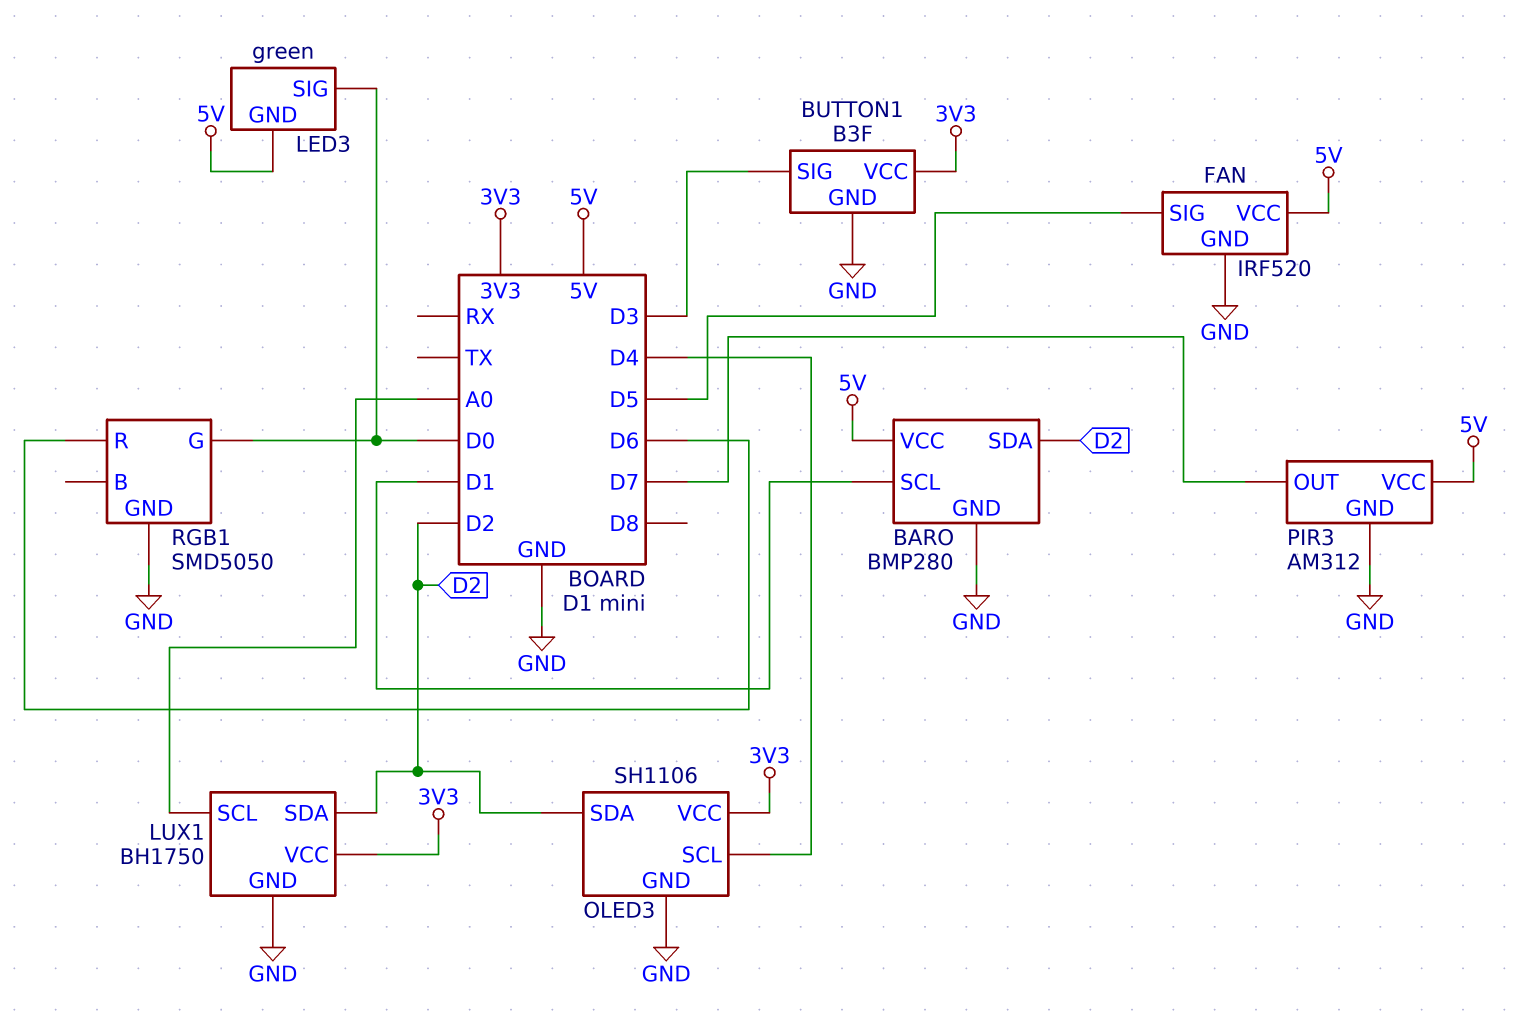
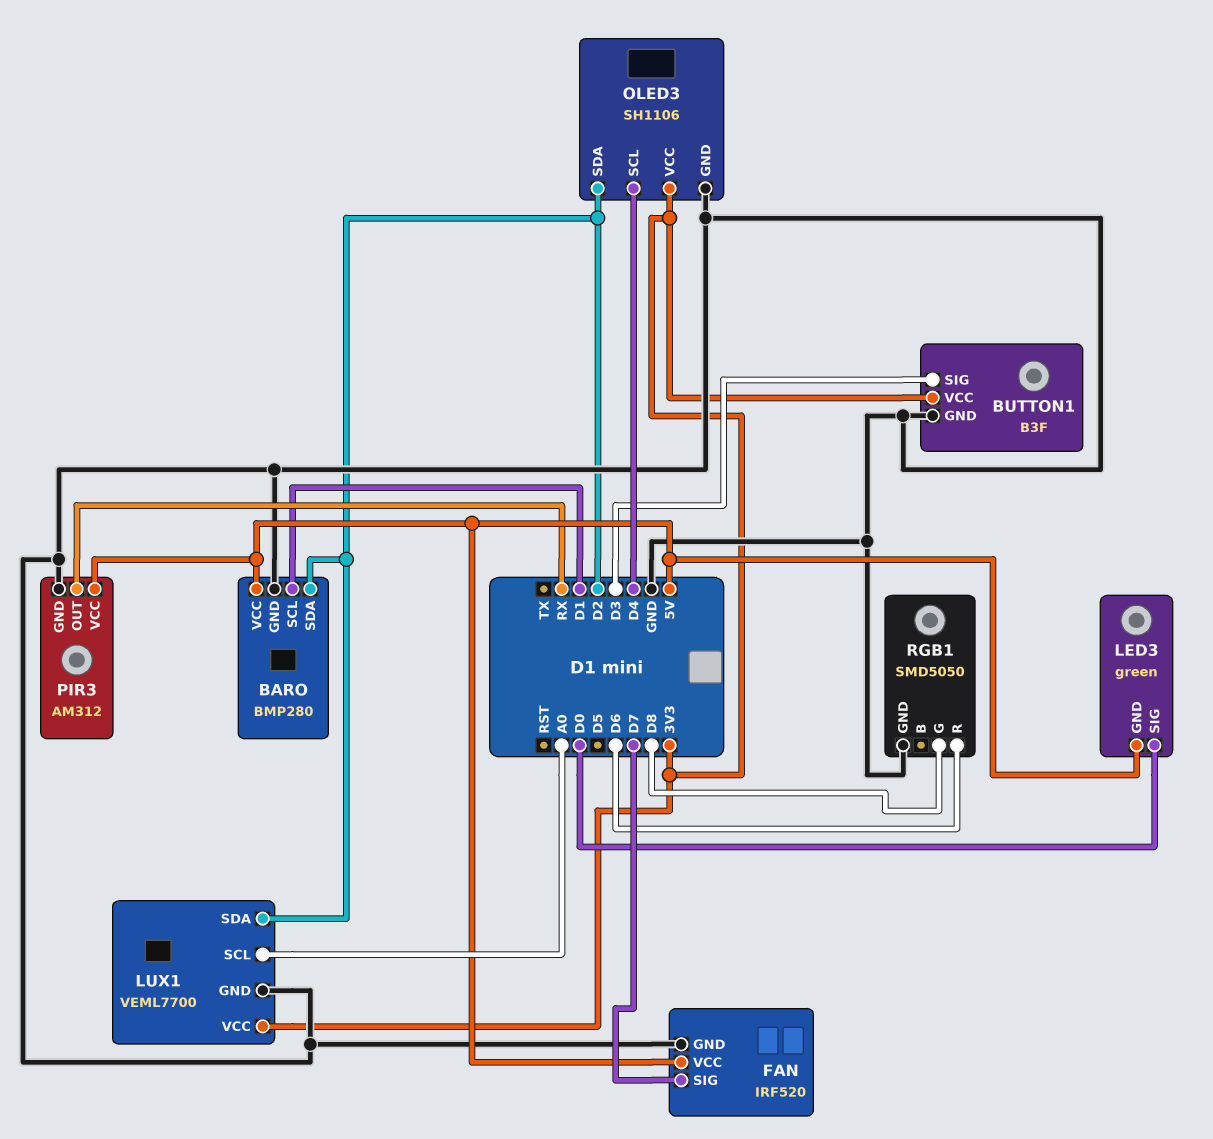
FAN pin SIG: D5 -> D7
LUX1: BH1750 -> VEML7700
PIR3 pin OUT: D7 -> RX
RGB1 pin G: D0 -> D8

